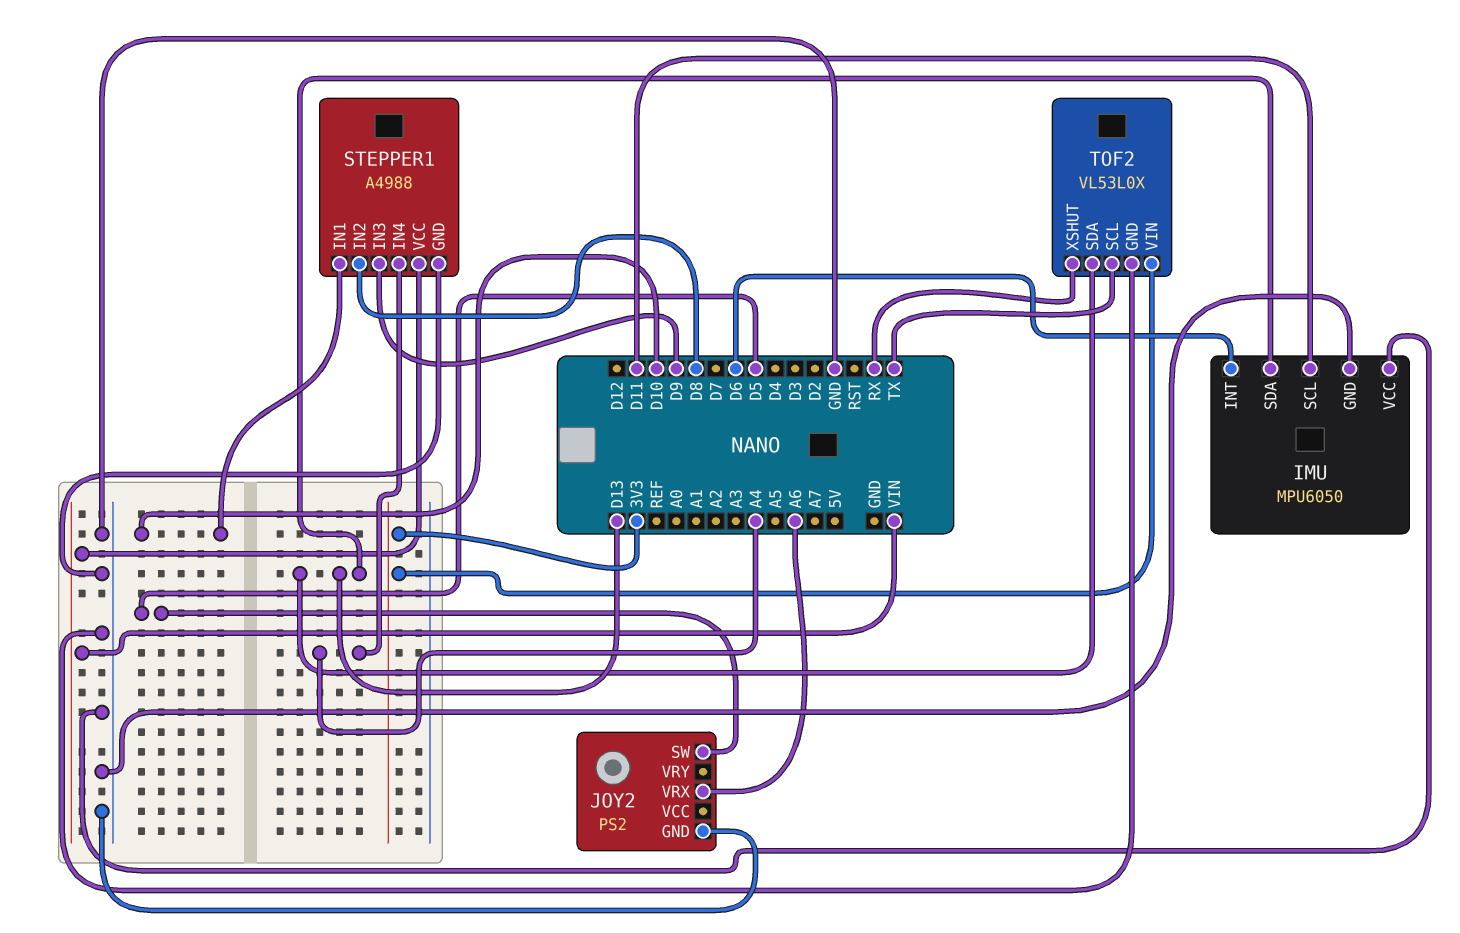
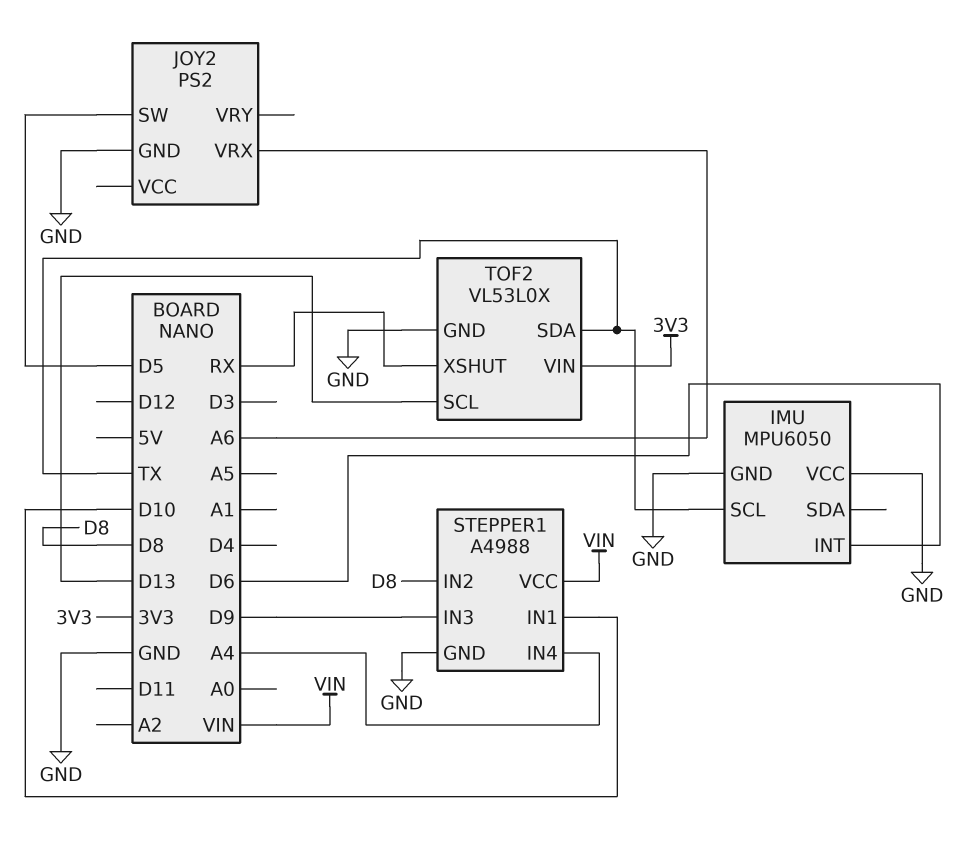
IMU pin SCL: D11 -> TX
IMU pin SDA: D13 -> none
TOF2 pin SCL: TX -> D13
TOF2 pin SDA: D13 -> TX

